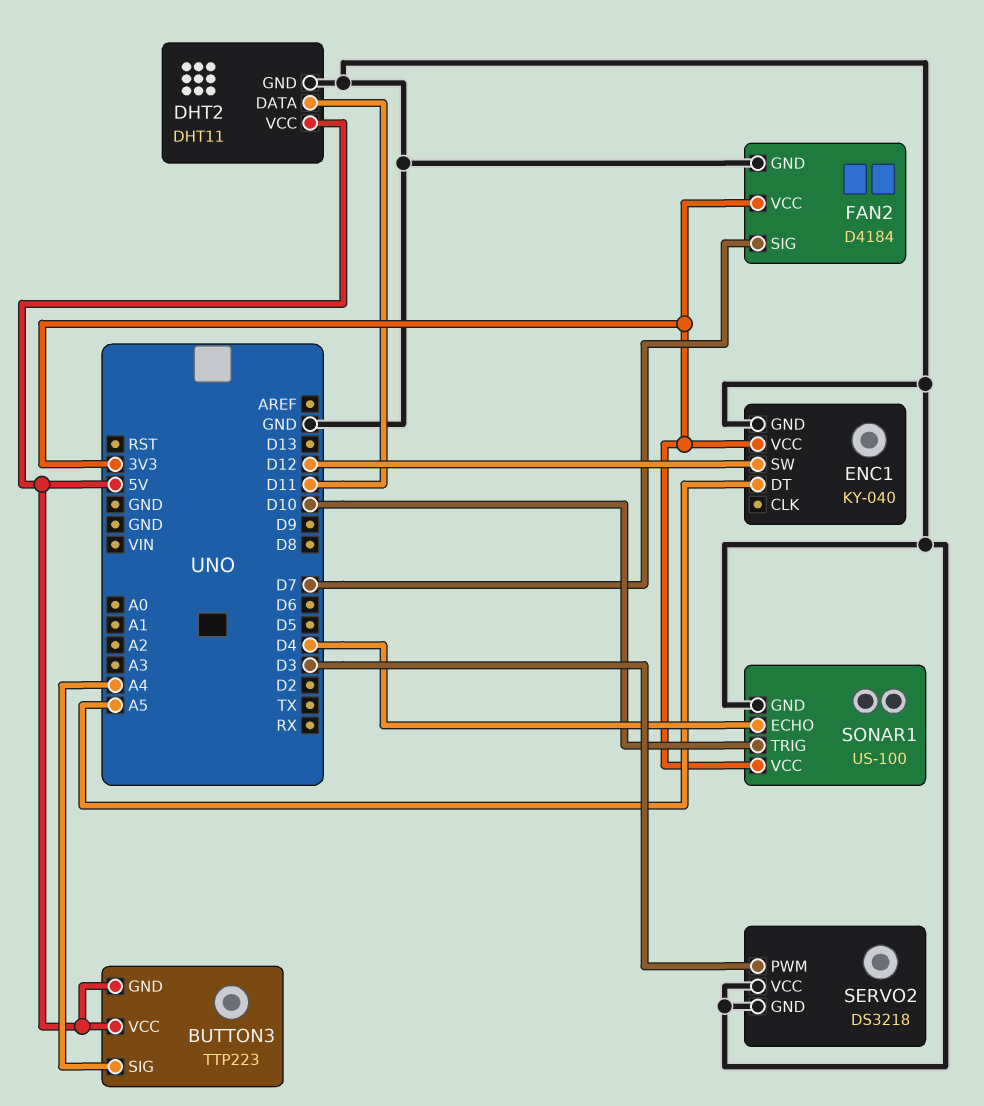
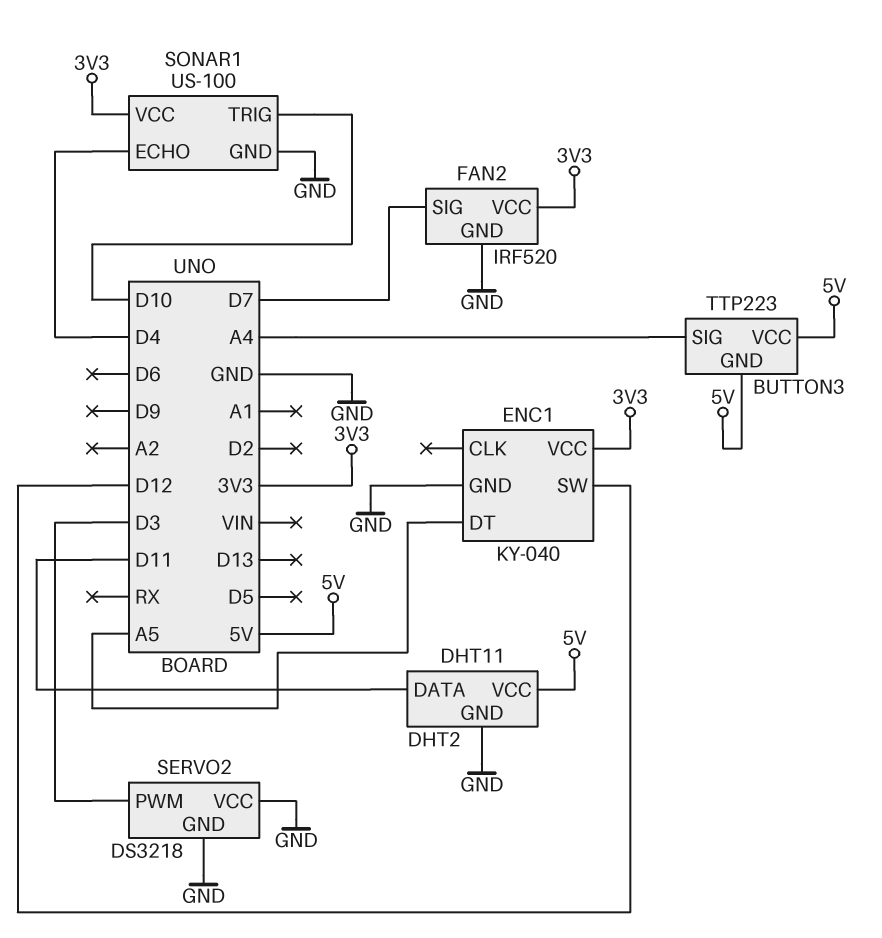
FAN2: D4184 -> IRF520

